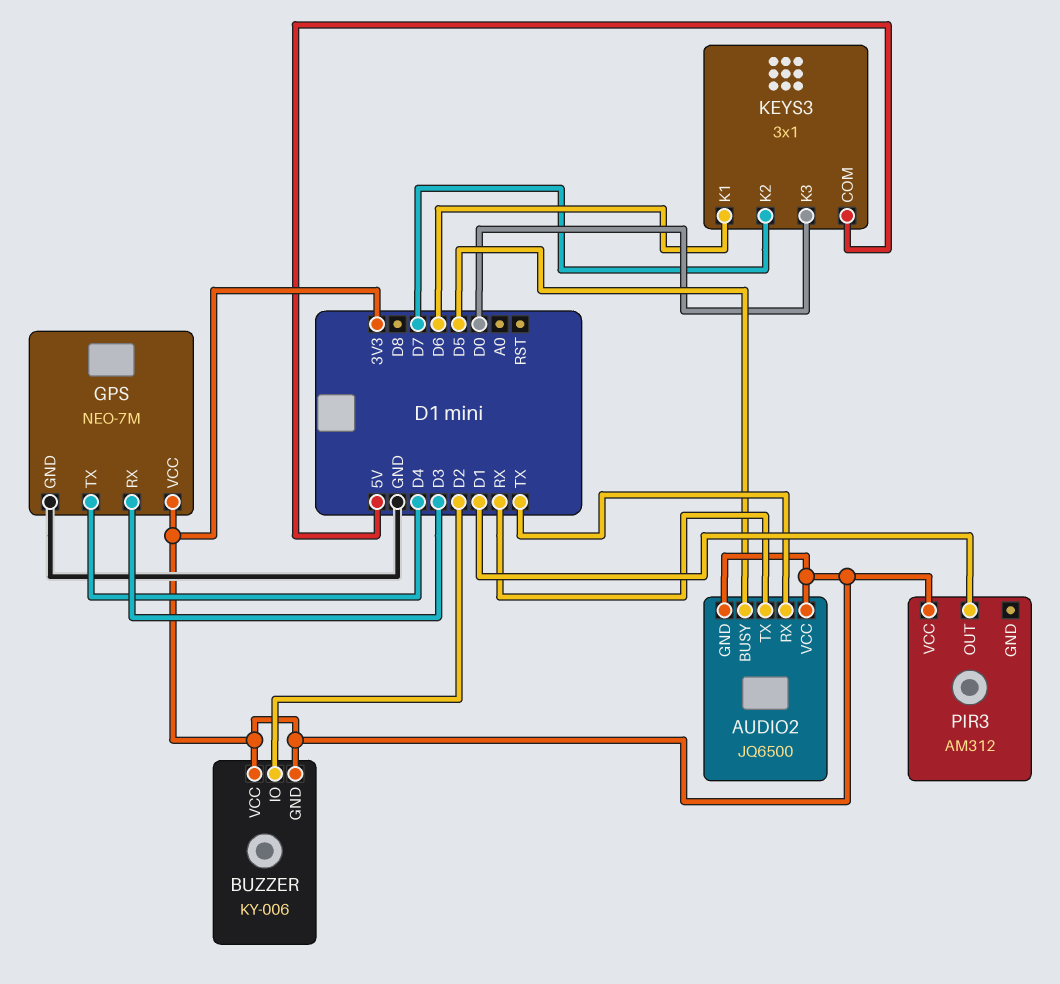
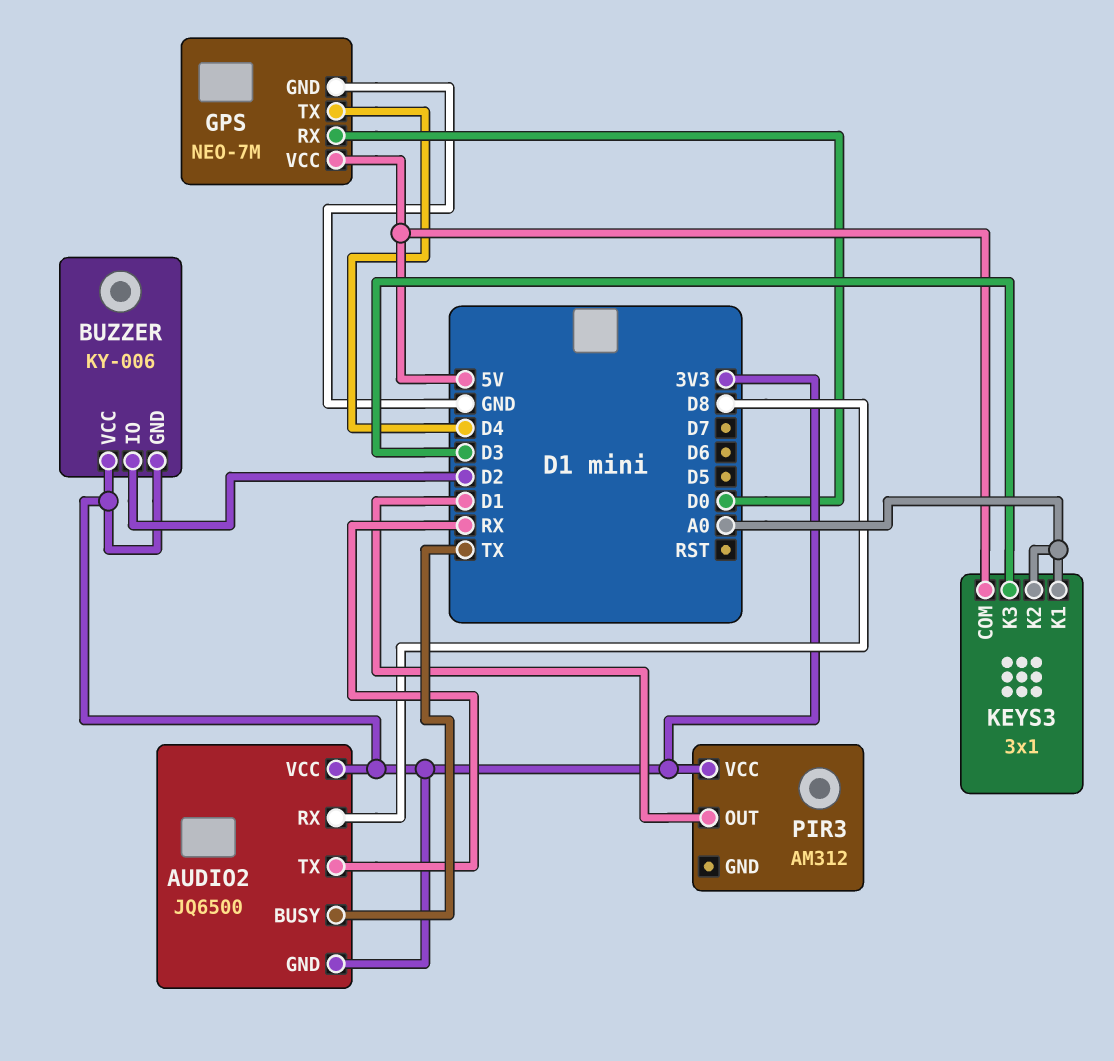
AUDIO2 pin BUSY: D5 -> TX
AUDIO2 pin RX: TX -> D8
GPS pin RX: D3 -> D0
GPS pin VCC: 3V3 -> 5V
KEYS3 pin K1: D6 -> A0
KEYS3 pin K2: D7 -> A0
KEYS3 pin K3: D0 -> D3

